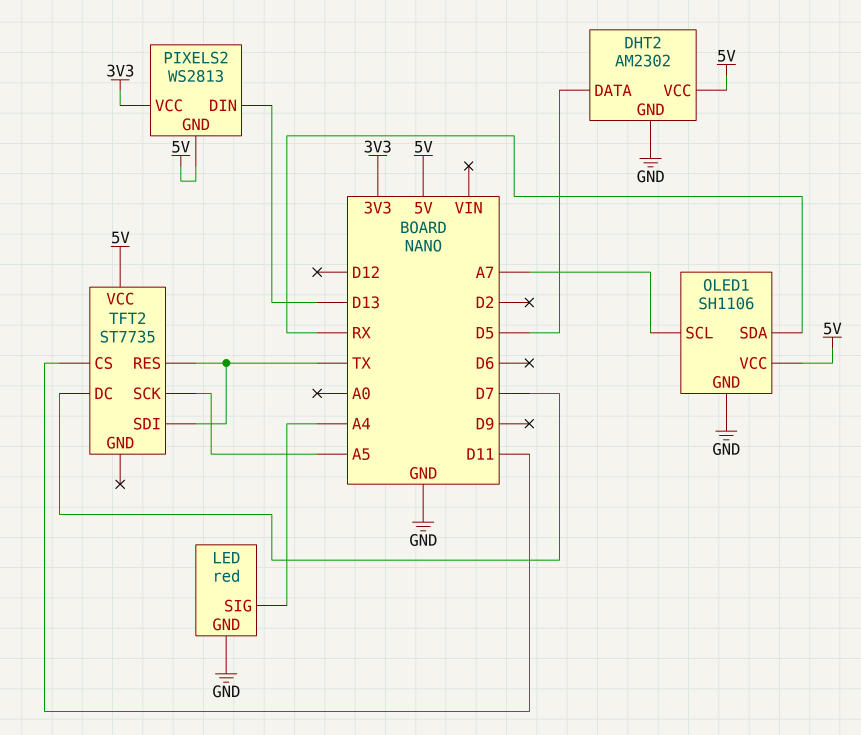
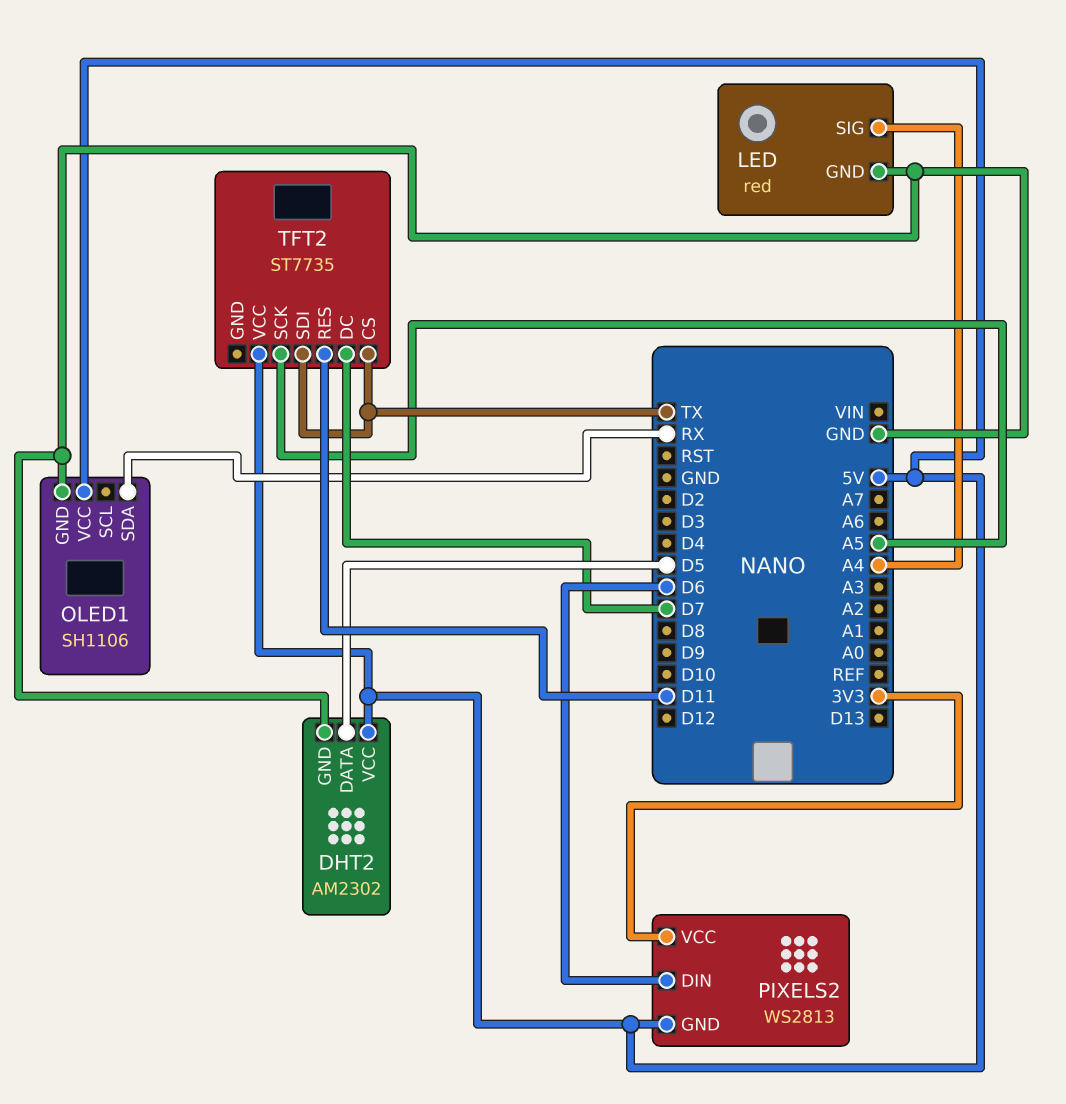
OLED1 pin SCL: A7 -> none
PIXELS2 pin DIN: D13 -> D6
TFT2 pin CS: D11 -> TX
TFT2 pin RES: TX -> D11

